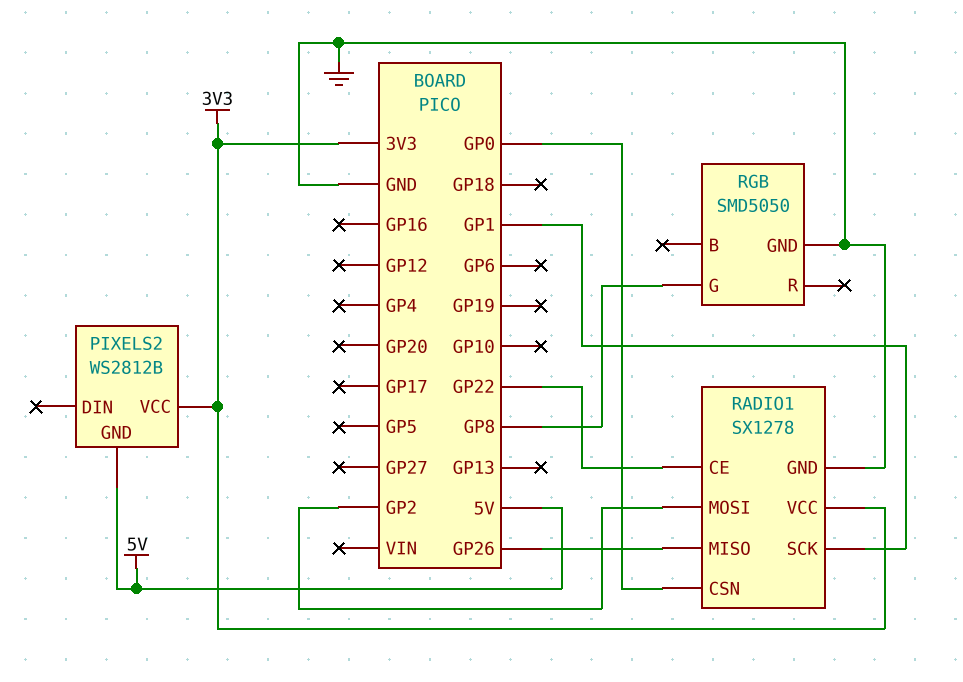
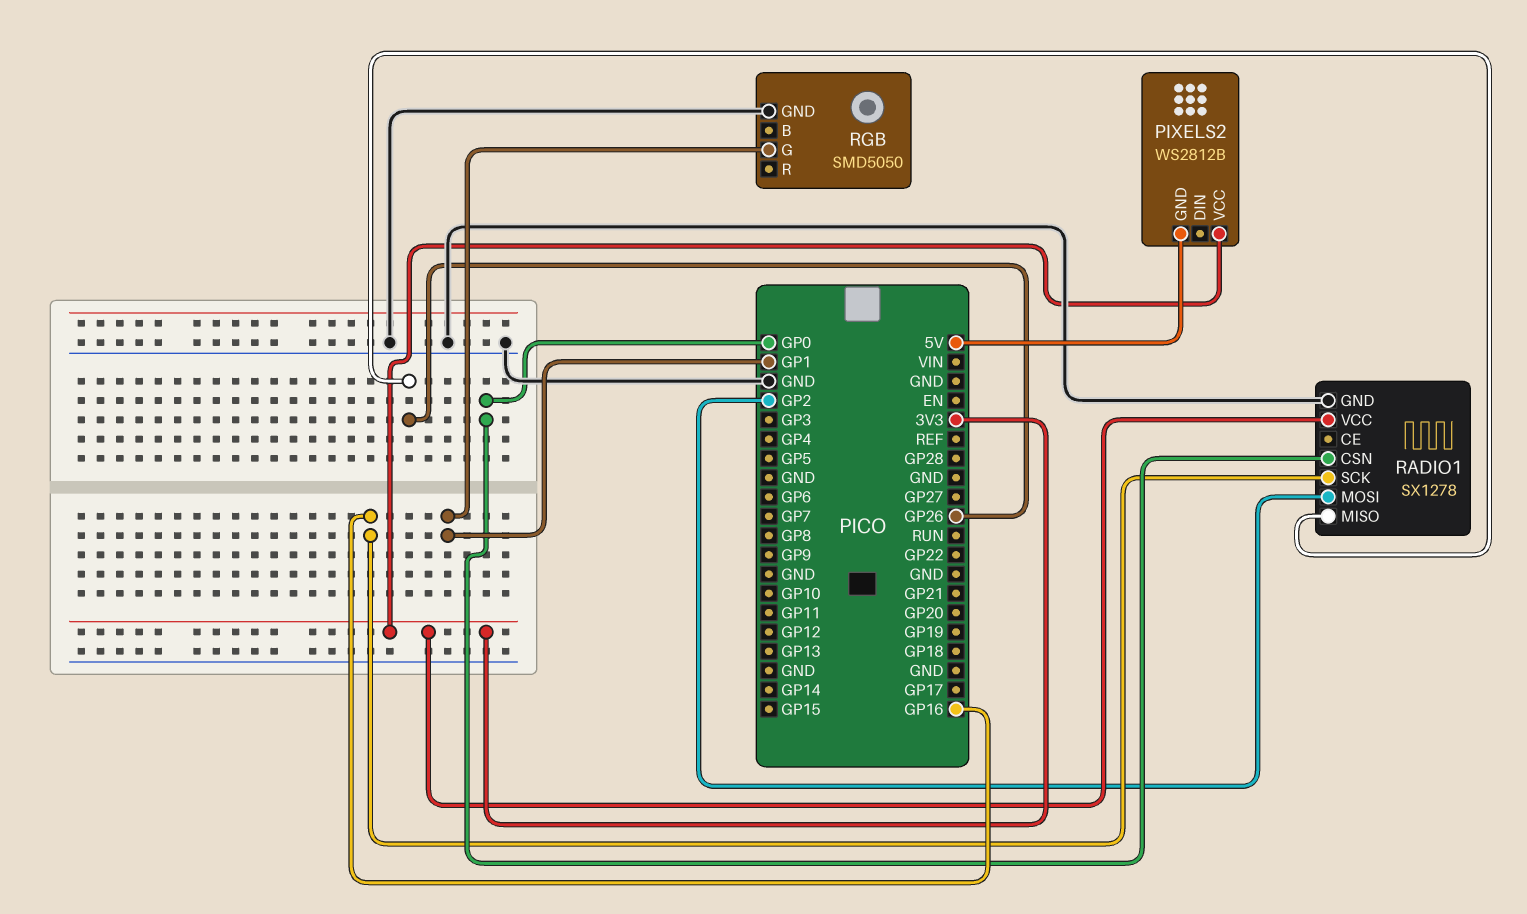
RADIO1 pin CE: GP22 -> none
RADIO1 pin SCK: GP1 -> GP16
RGB pin G: GP8 -> GP1

